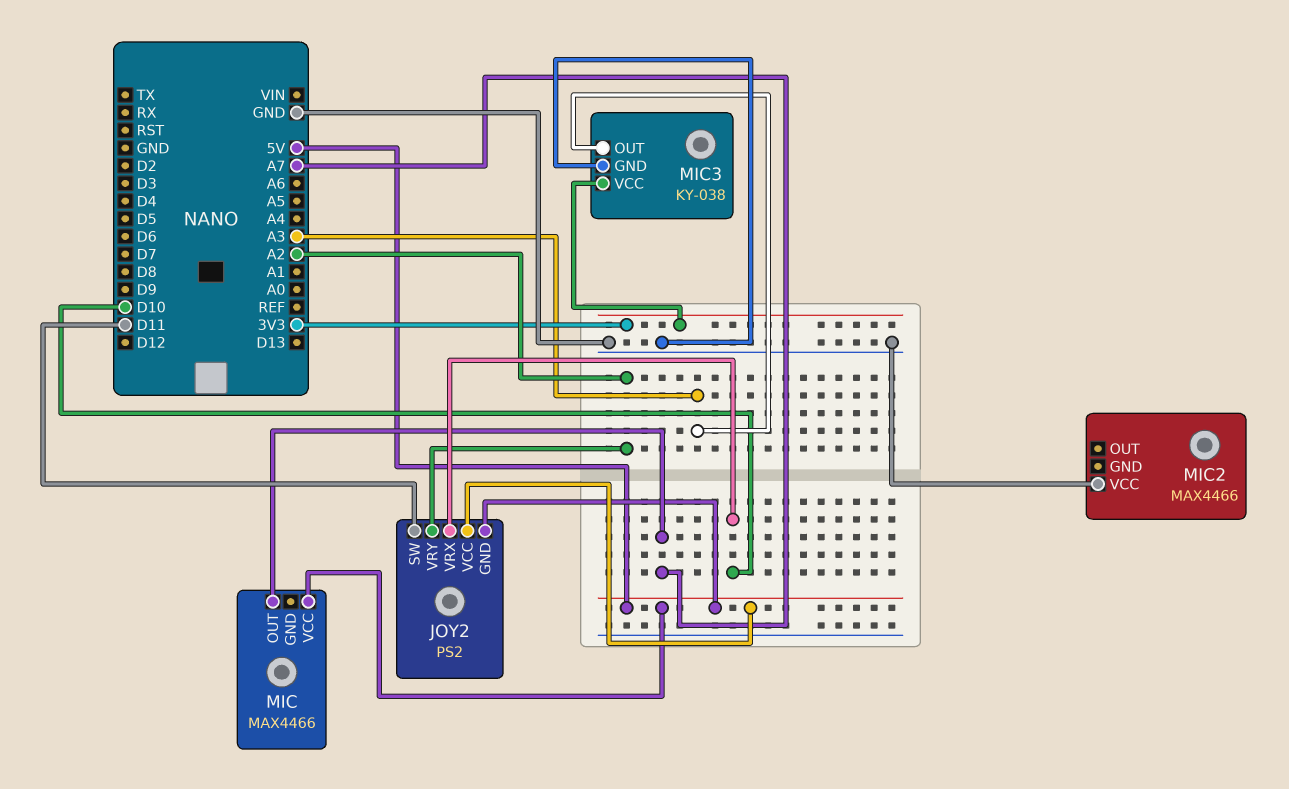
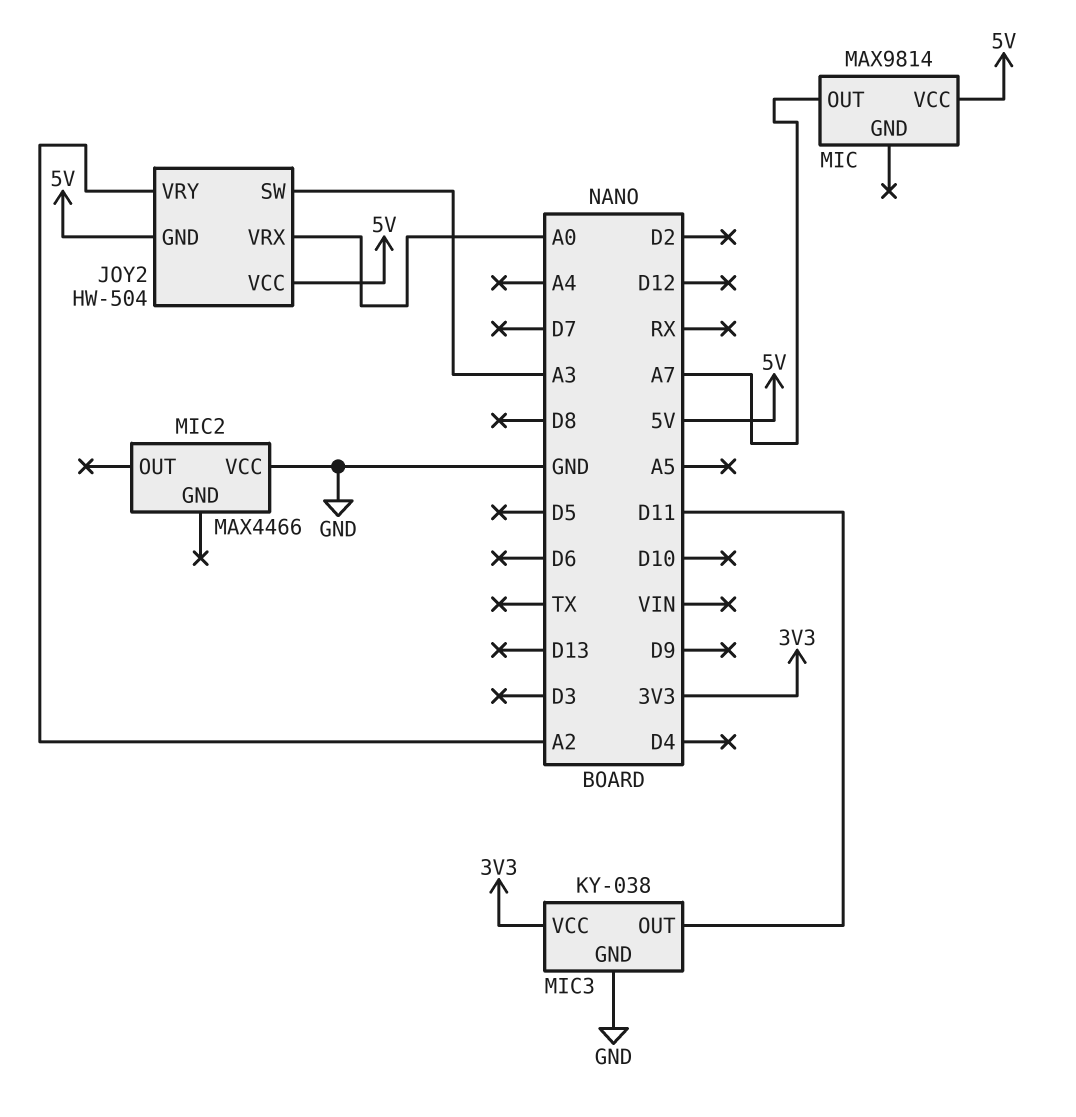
JOY2: PS2 -> HW-504
JOY2 pin SW: D11 -> A3
JOY2 pin VRX: D10 -> A0
MIC: MAX4466 -> MAX9814
MIC3 pin OUT: A3 -> D11

